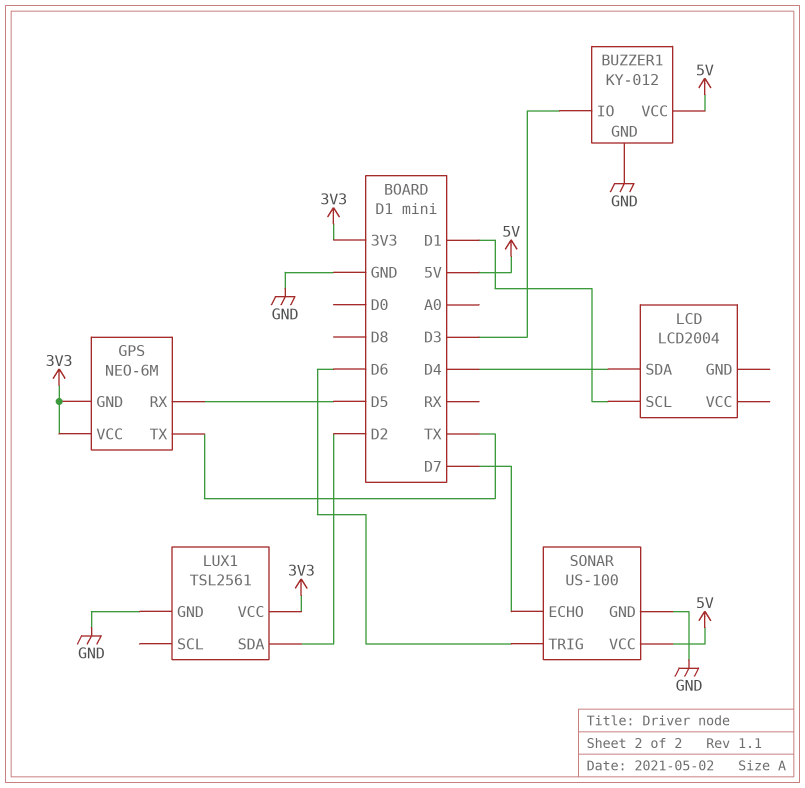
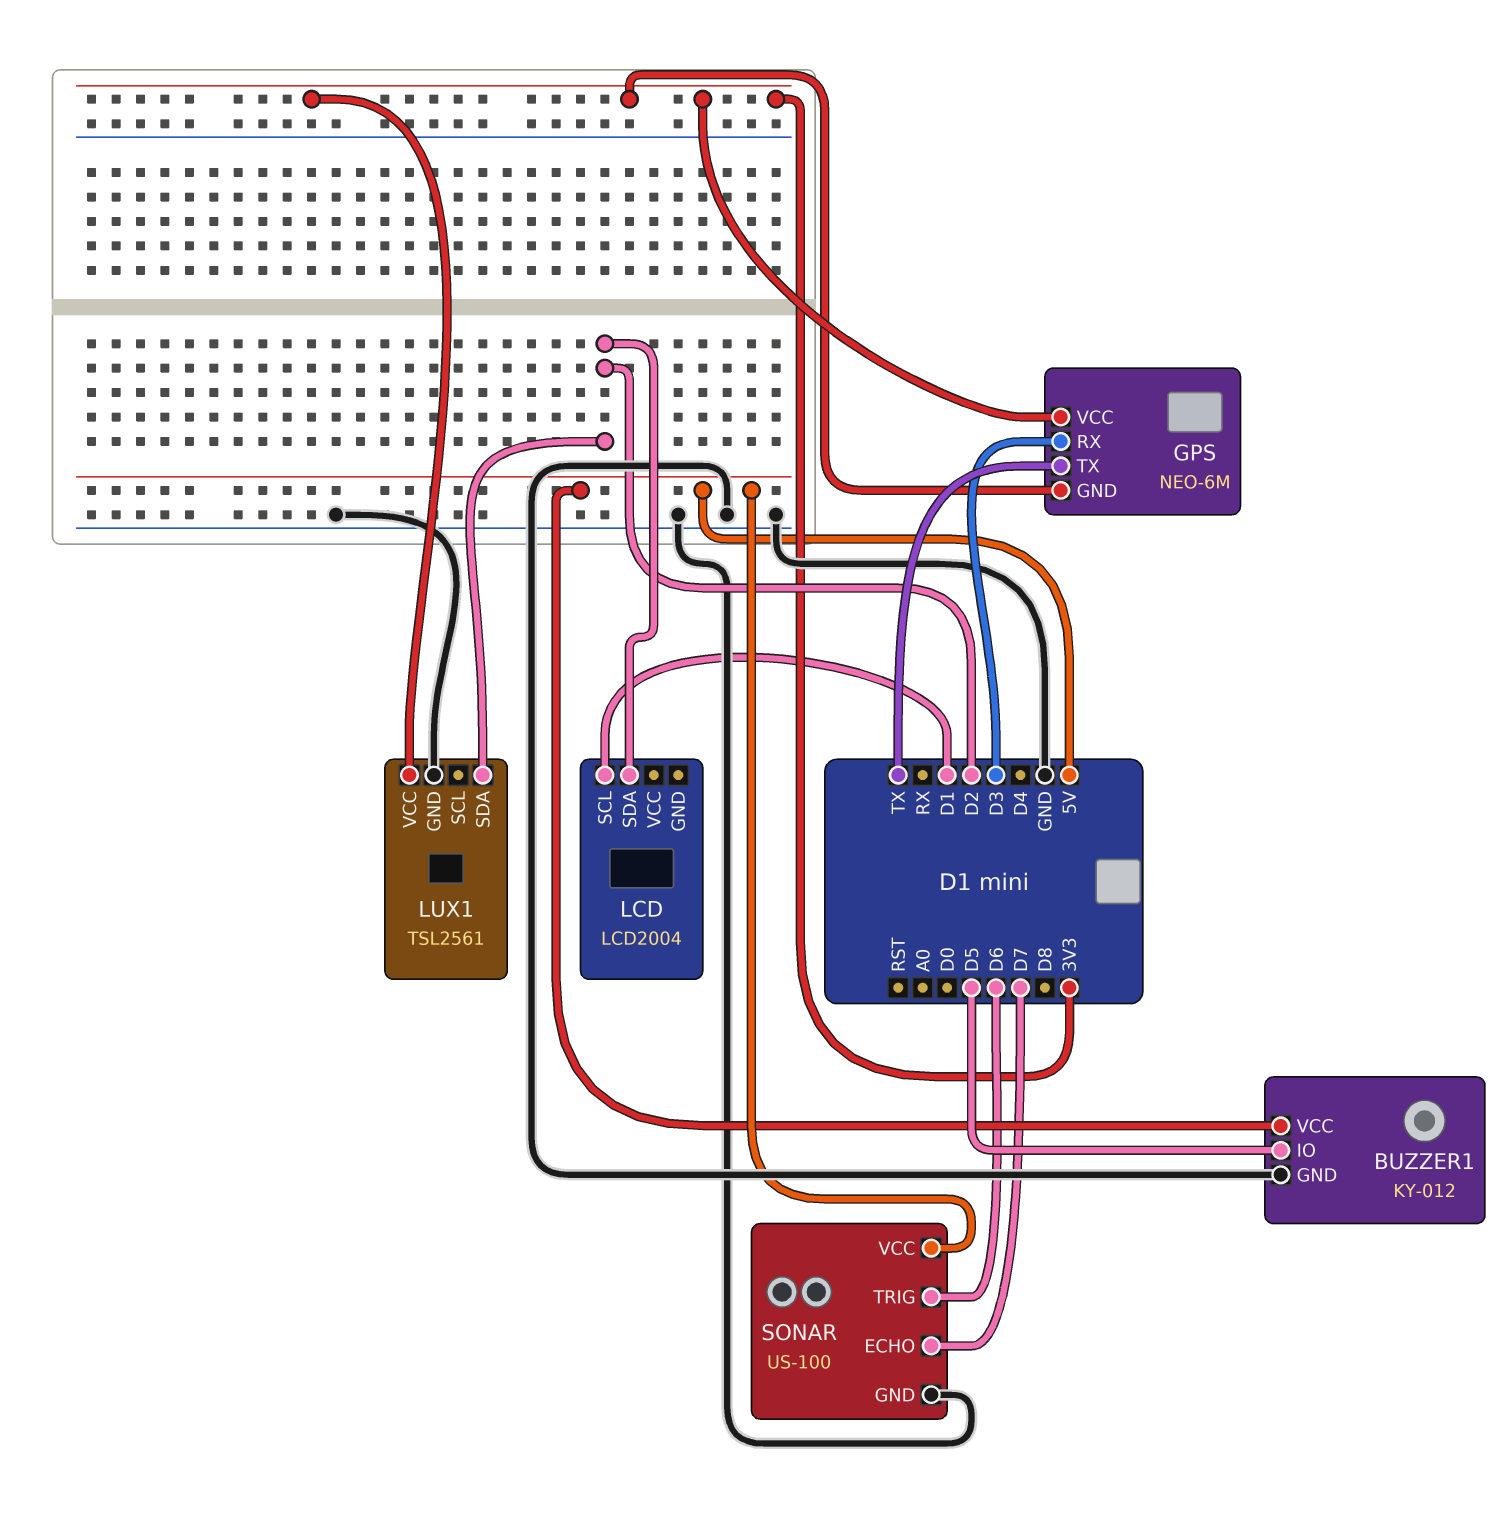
BUZZER1 pin IO: D3 -> D5
GPS pin RX: D5 -> D3
LCD pin SDA: D4 -> D2

